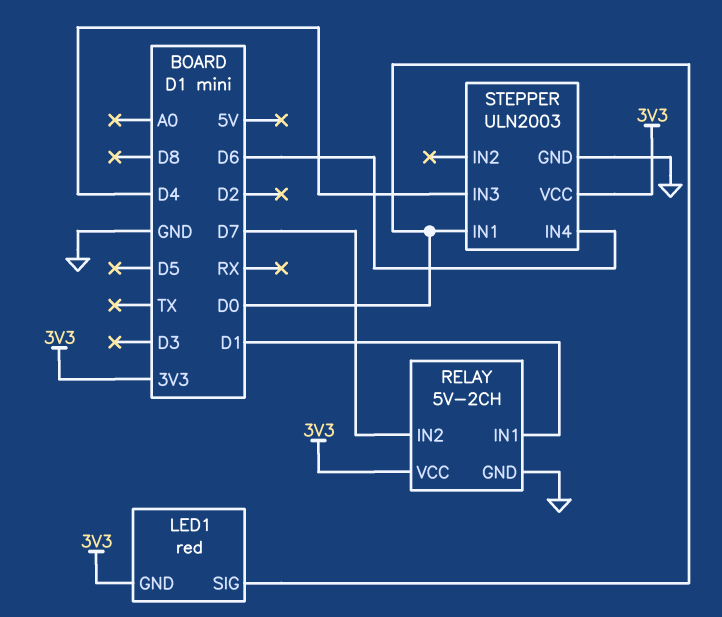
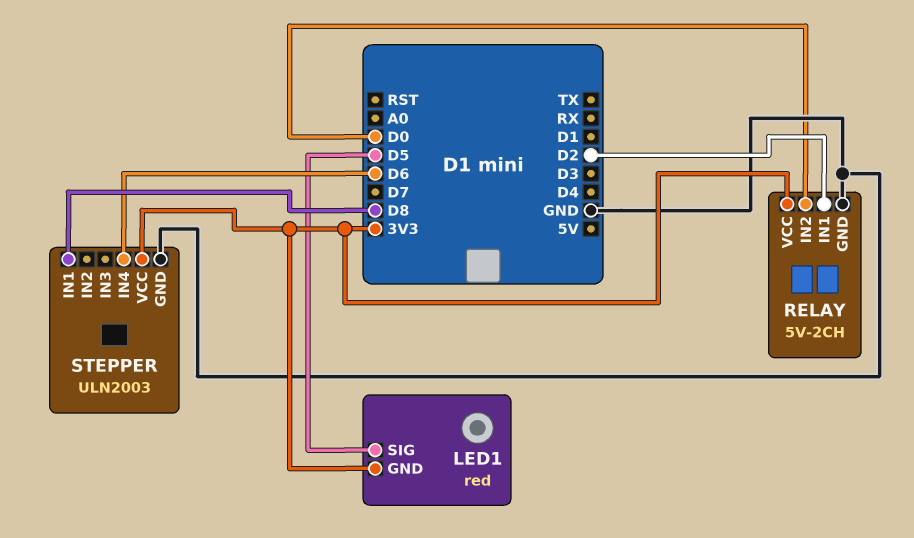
LED1 pin SIG: D0 -> D5
RELAY pin IN1: D1 -> D2
RELAY pin IN2: D7 -> D0
STEPPER pin IN1: D0 -> D8
STEPPER pin IN3: D4 -> none

